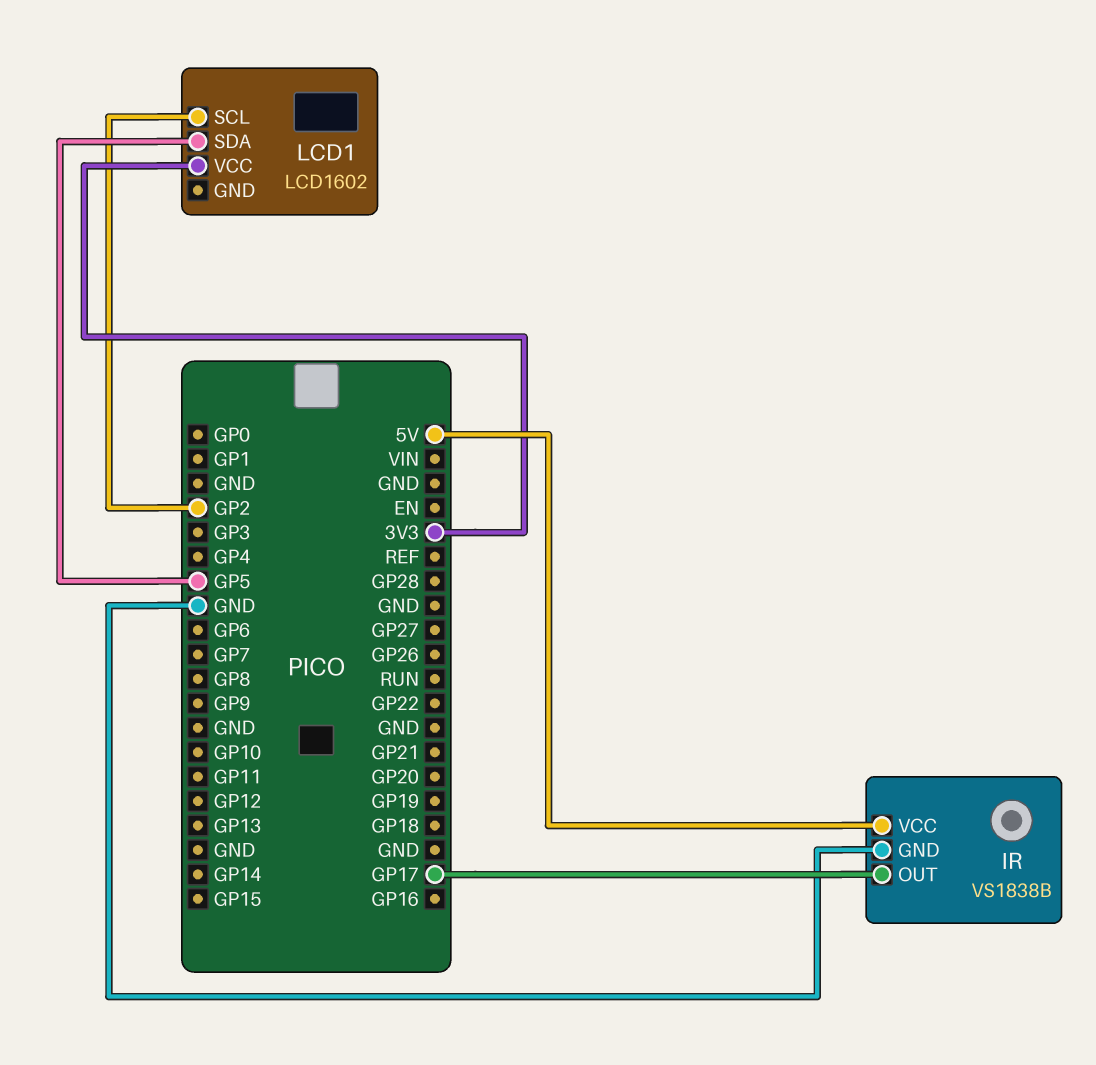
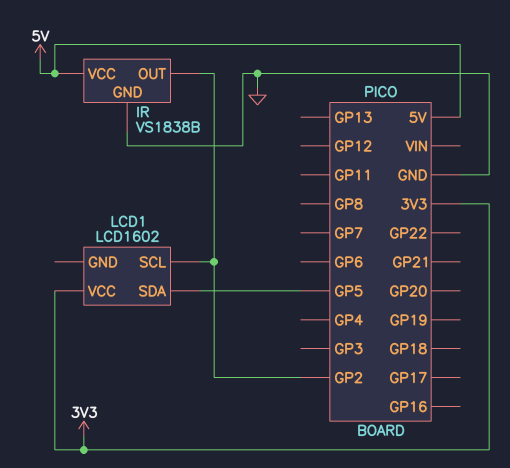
IR pin OUT: GP17 -> GP2

